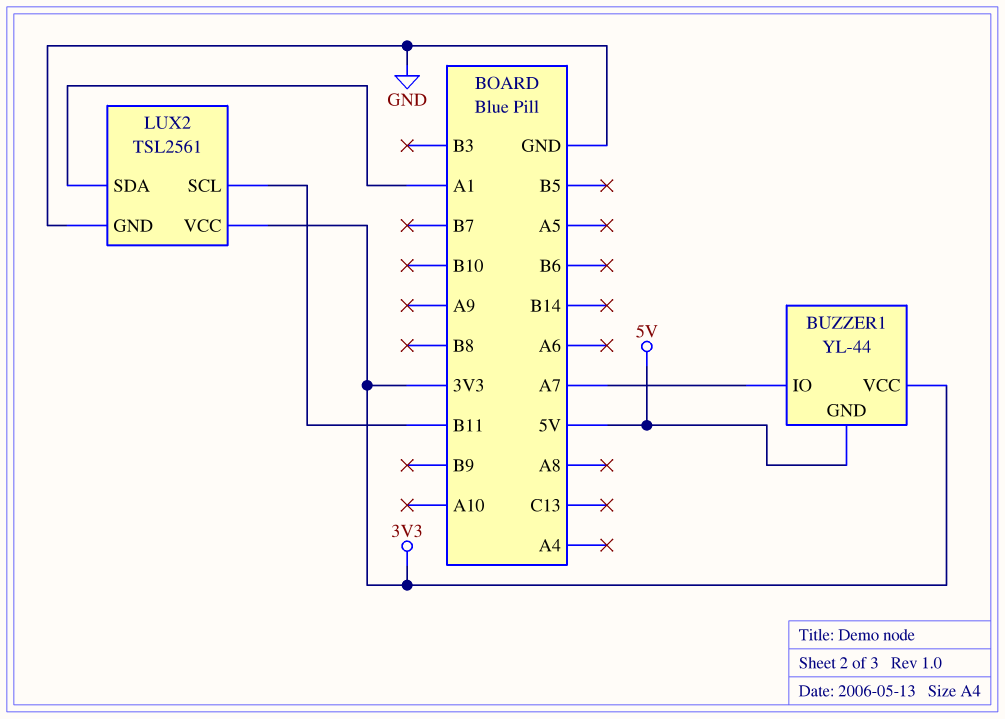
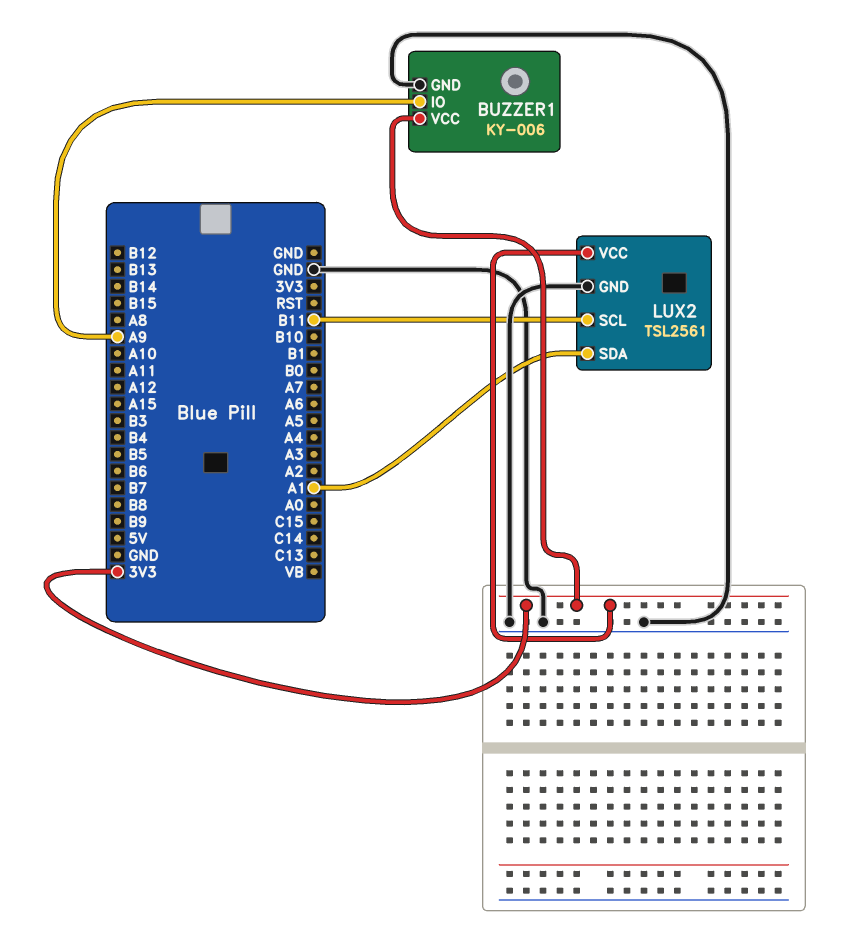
BUZZER1: YL-44 -> KY-006
BUZZER1 pin GND: 5V -> GND
BUZZER1 pin IO: A7 -> A9

